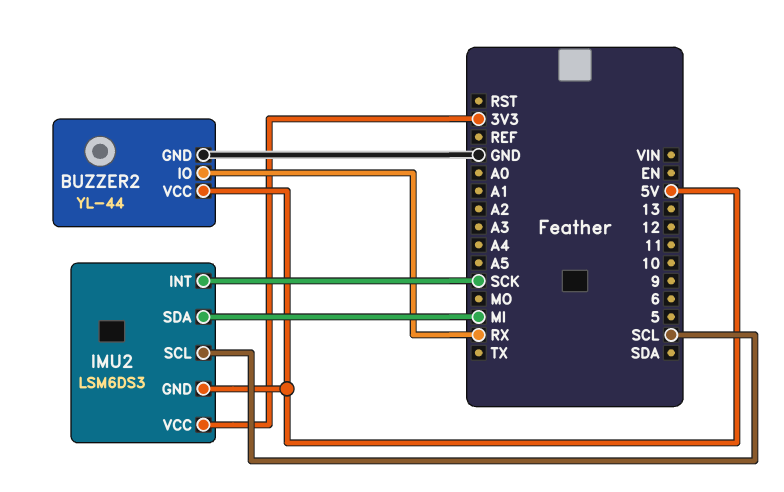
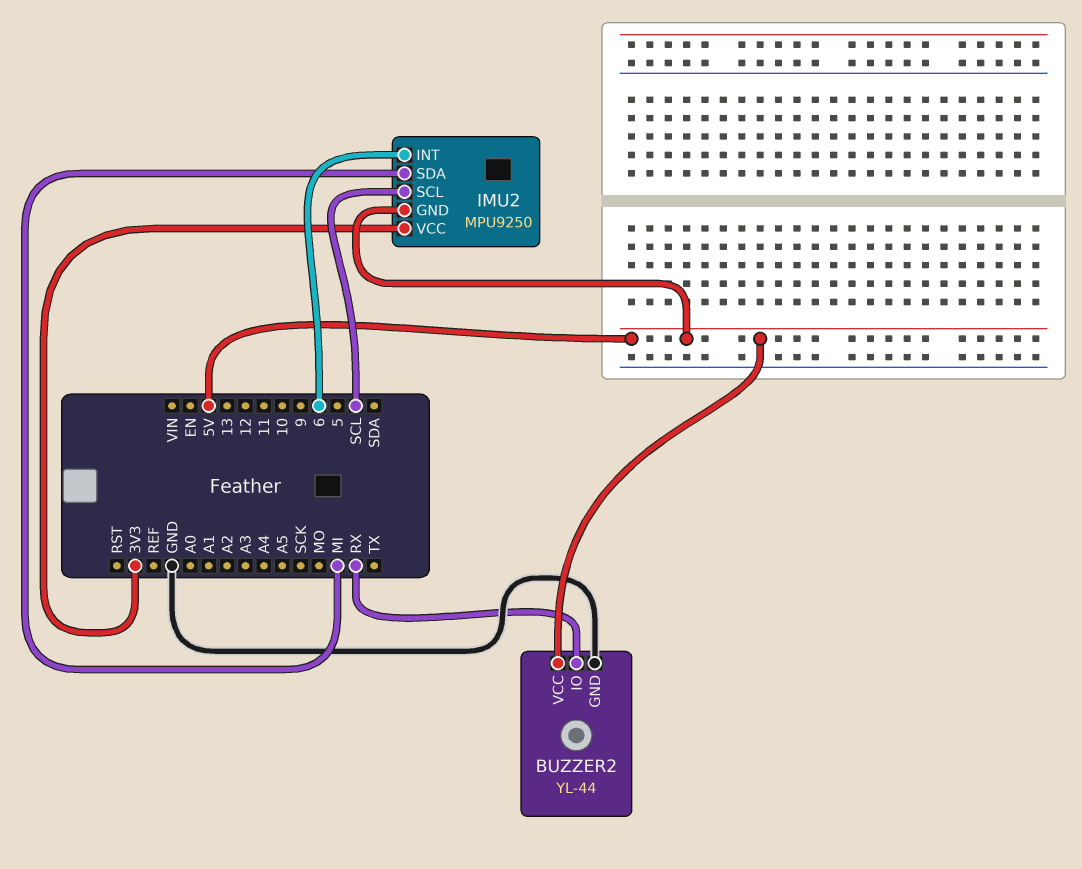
IMU2: LSM6DS3 -> MPU9250
IMU2 pin INT: SCK -> 6

